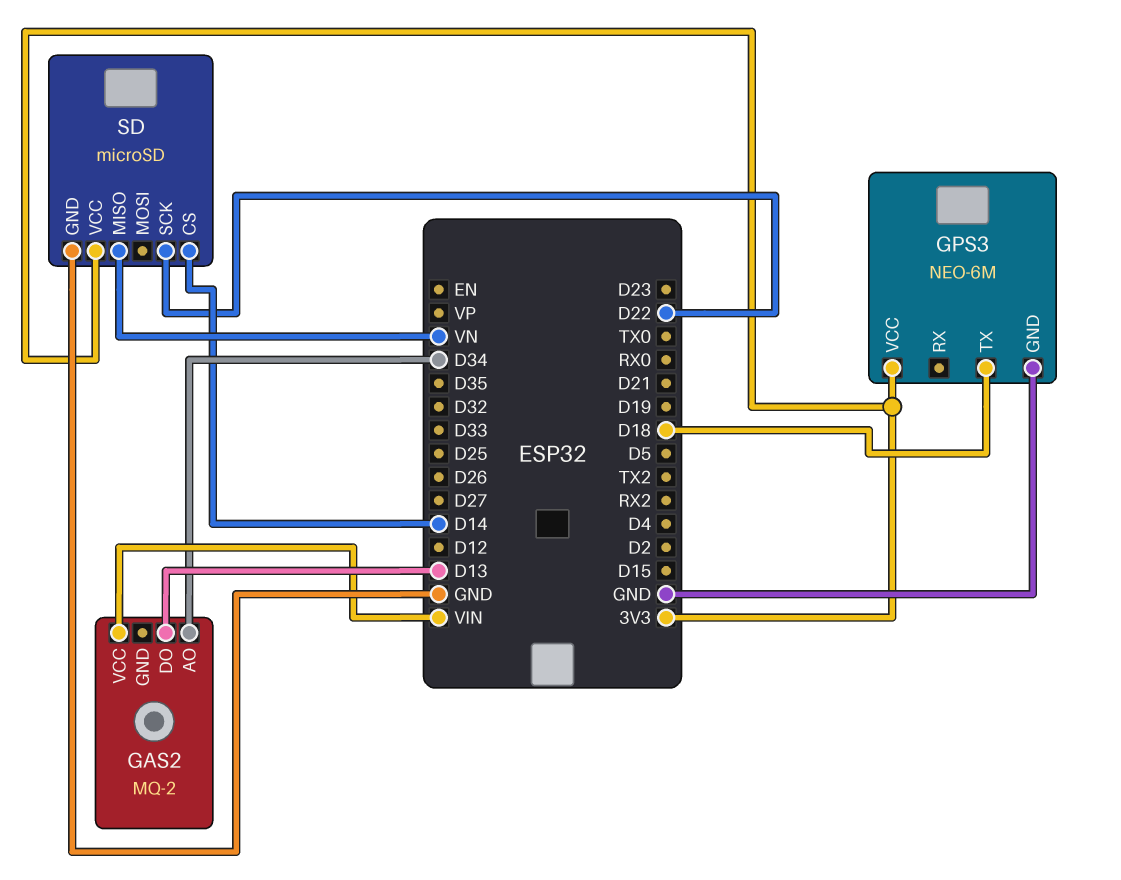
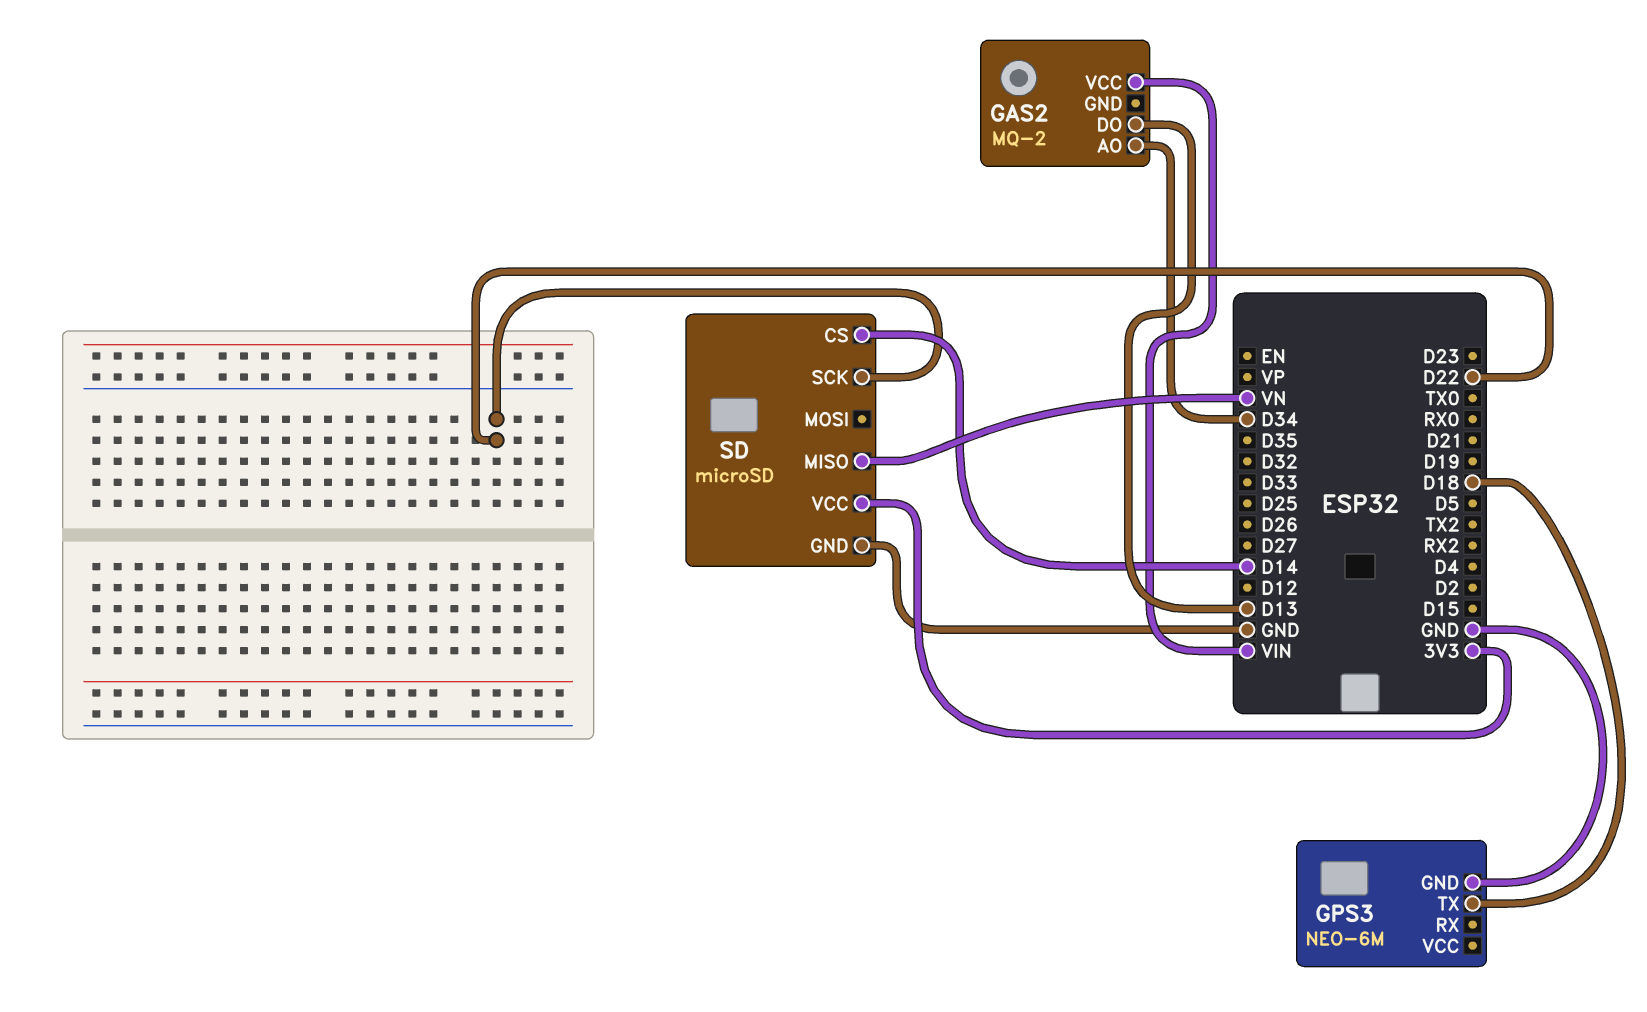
GPS3 pin VCC: 3V3 -> none

